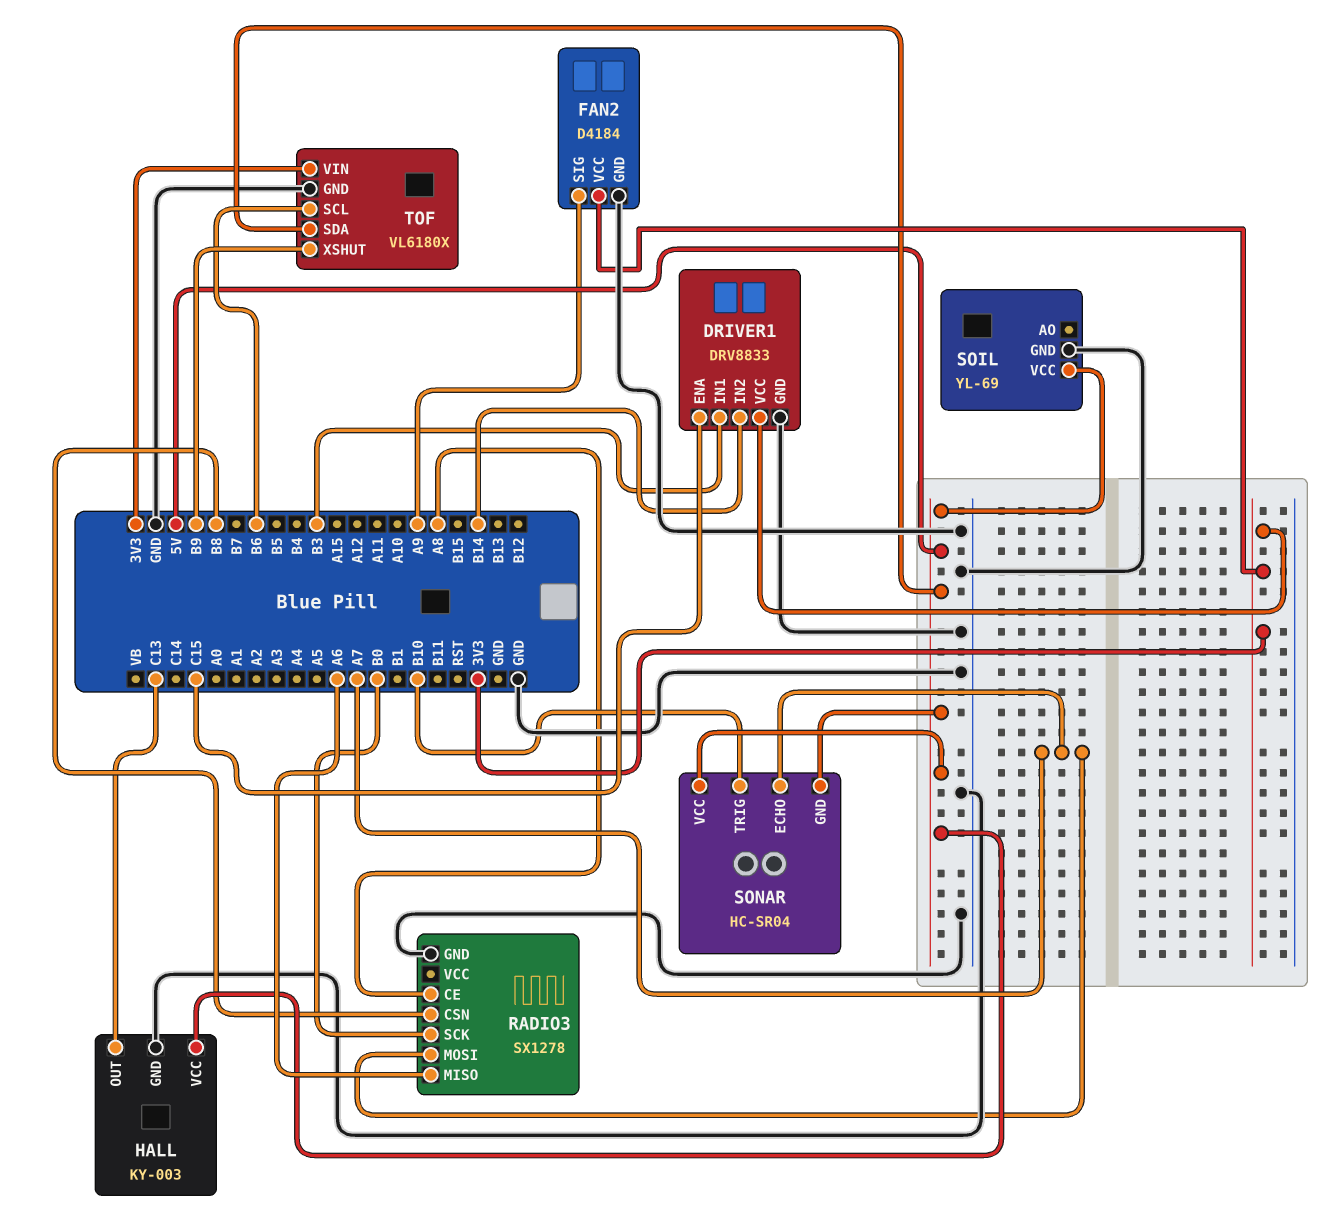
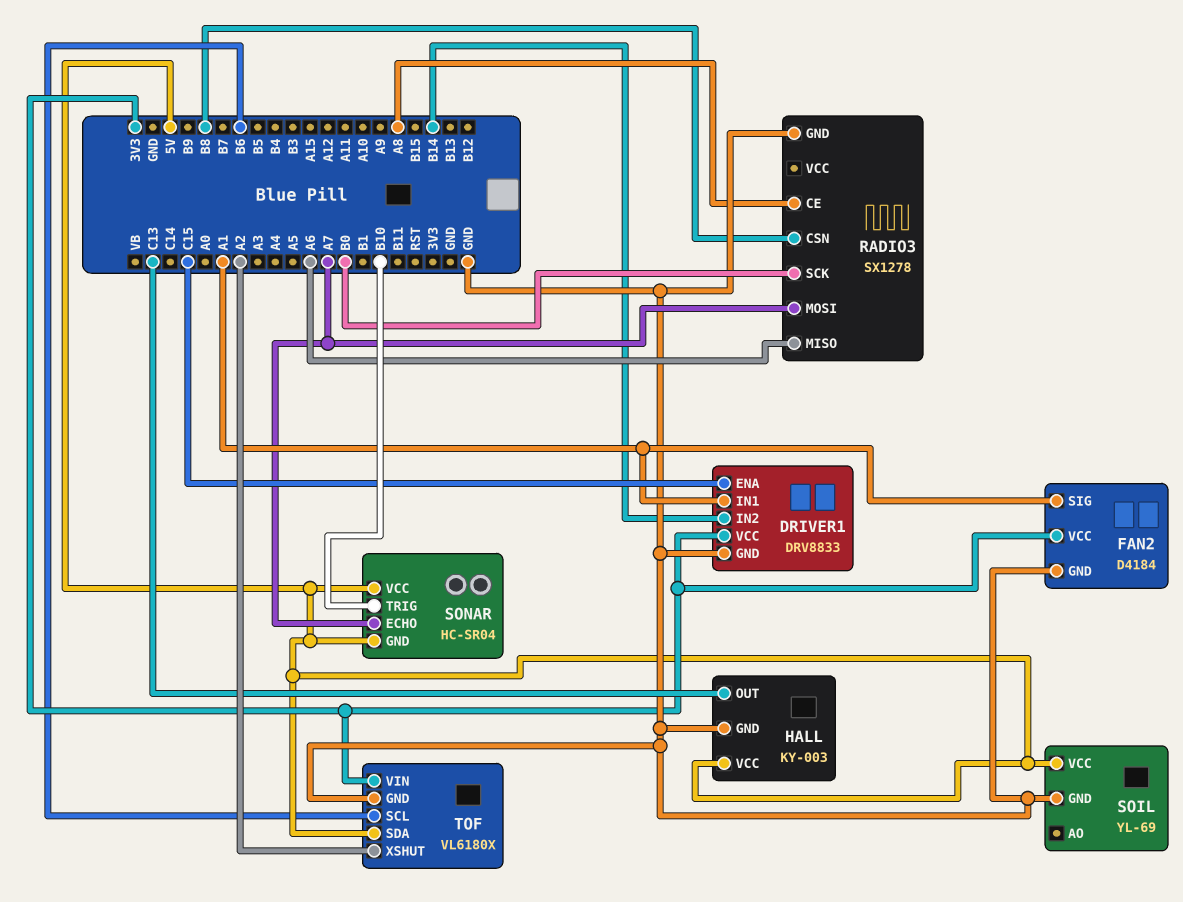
DRIVER1 pin IN1: B3 -> A1
FAN2 pin SIG: A9 -> A1
TOF pin XSHUT: B9 -> A2

